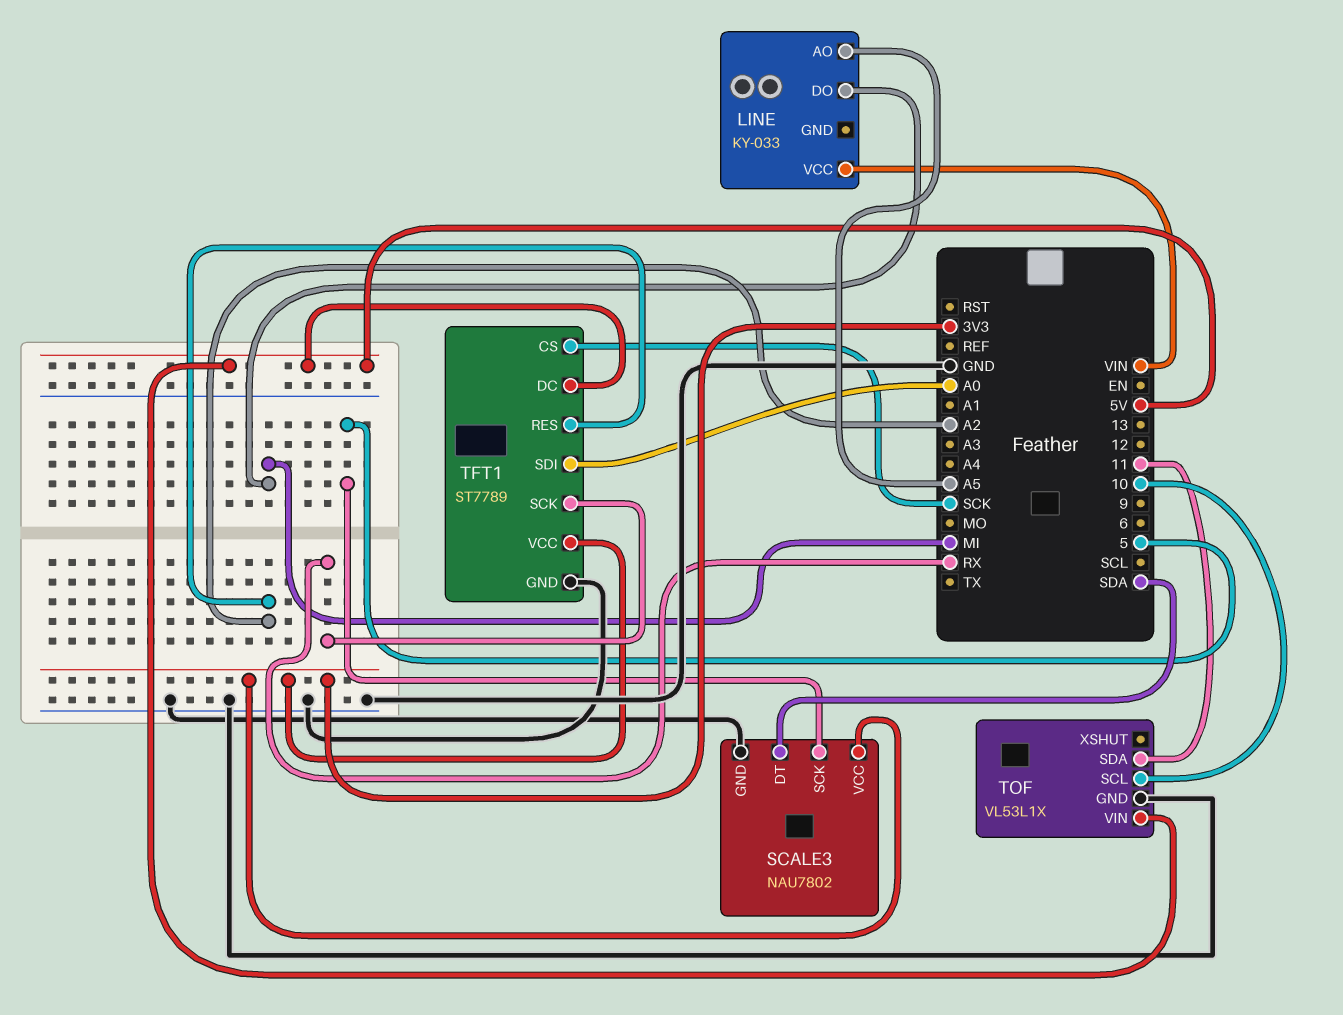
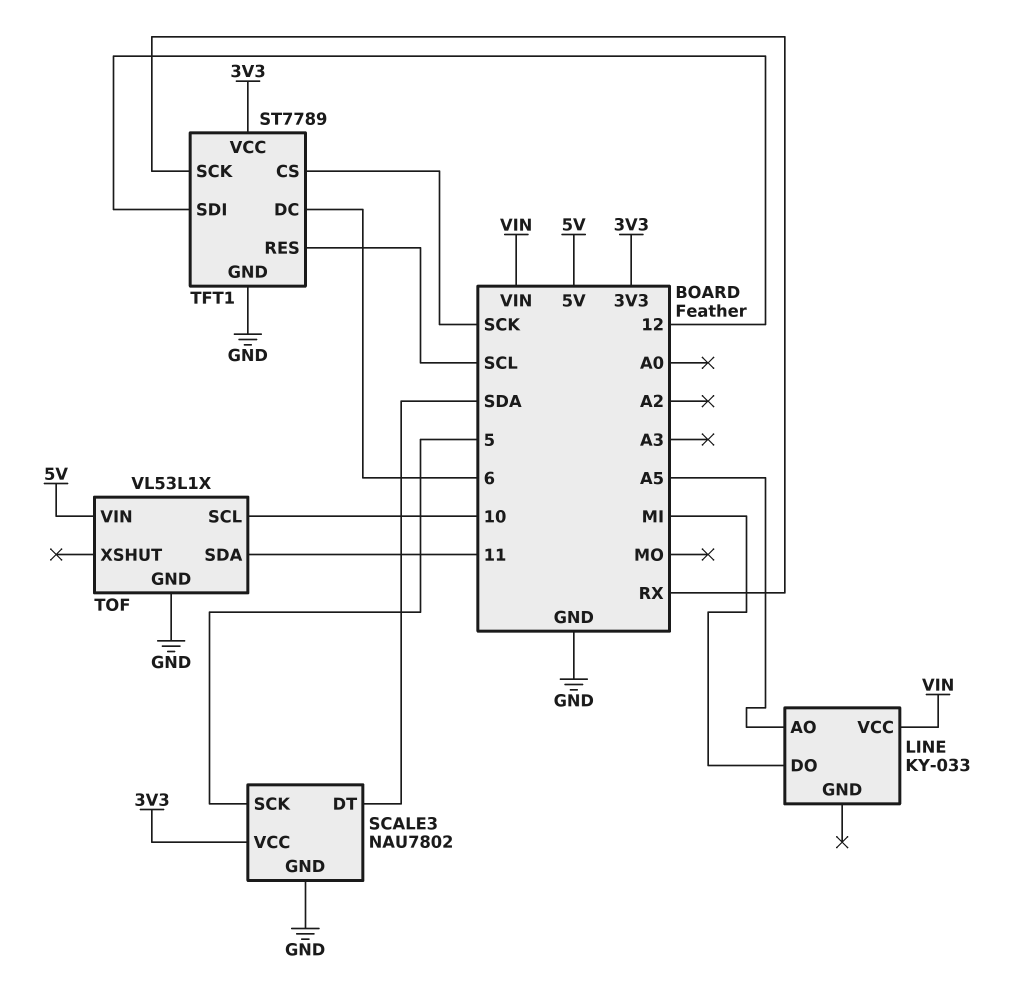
TFT1 pin DC: 5V -> 6
TFT1 pin RES: A2 -> SCL
TFT1 pin SDI: A0 -> 12

